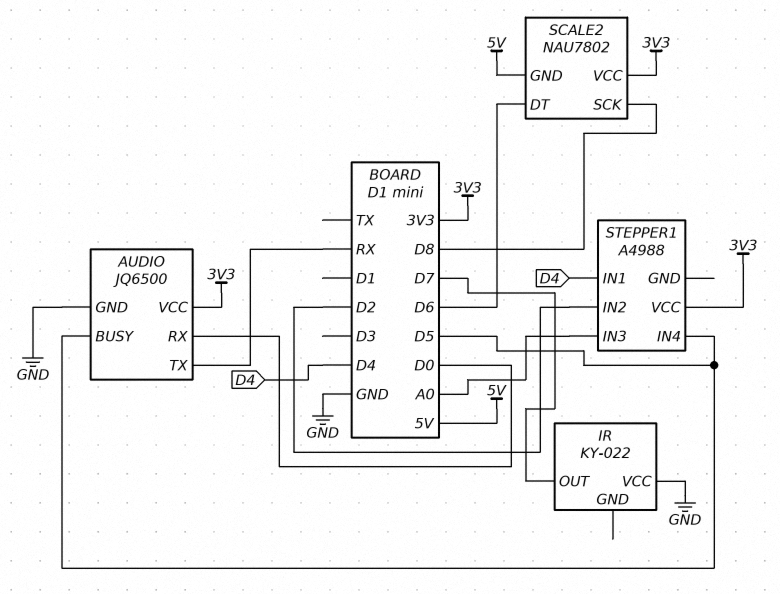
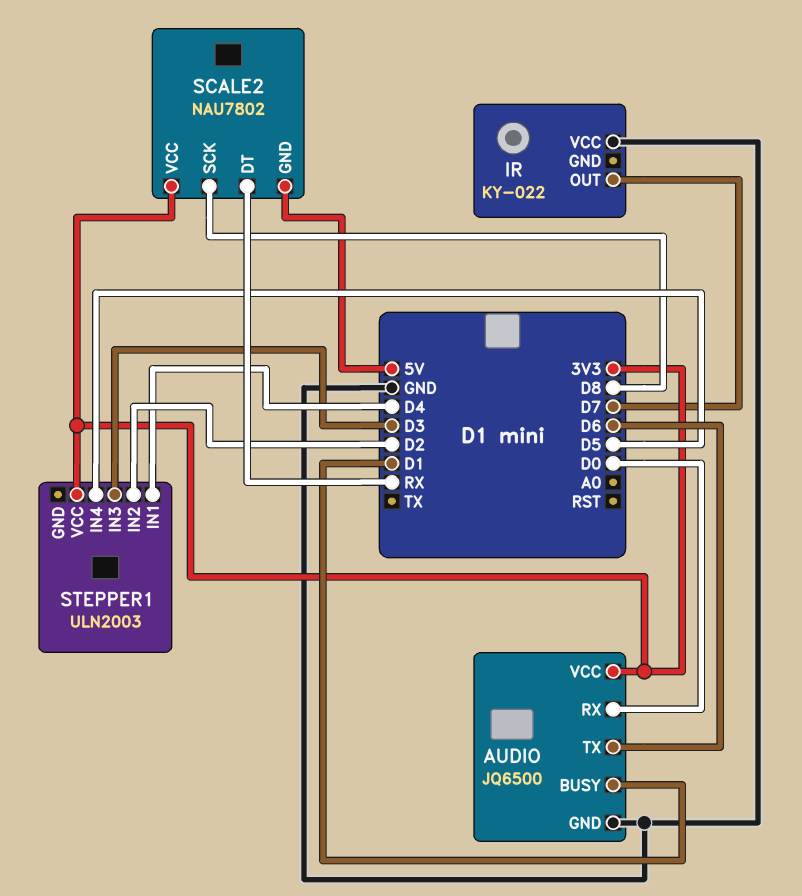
AUDIO pin BUSY: D5 -> D1
AUDIO pin TX: RX -> D6
SCALE2 pin DT: D6 -> RX
STEPPER1: A4988 -> ULN2003
STEPPER1 pin IN3: A0 -> D3

